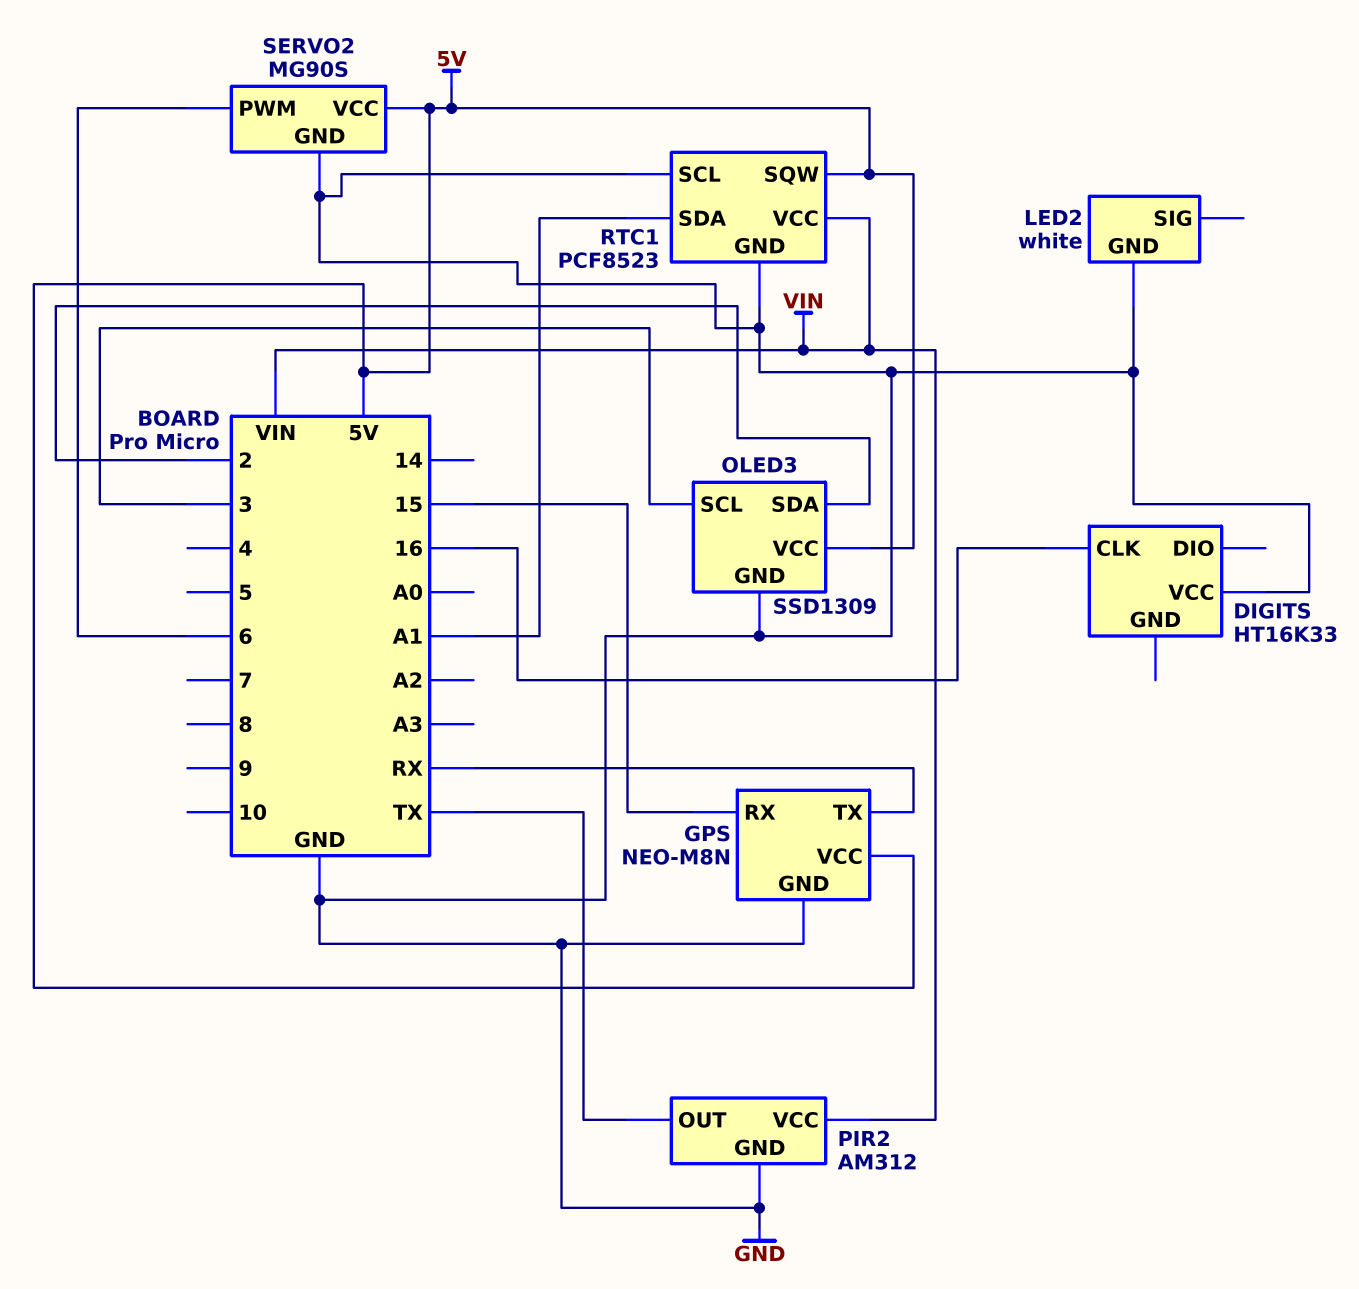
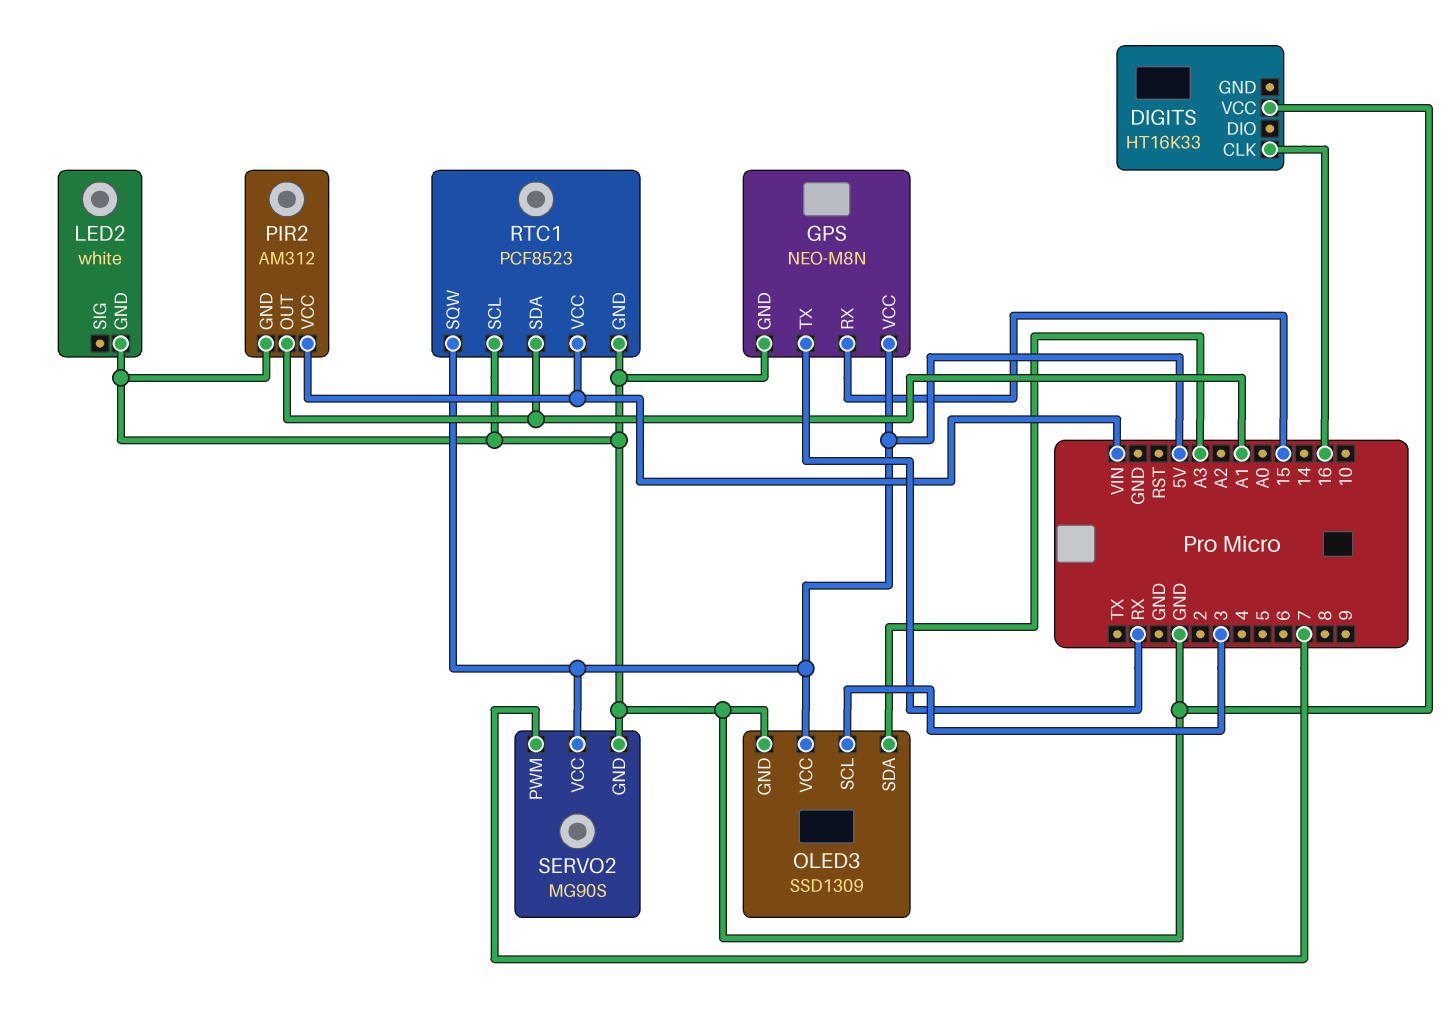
OLED3 pin SDA: 2 -> A3
PIR2 pin OUT: TX -> A1
SERVO2 pin PWM: 6 -> 7

